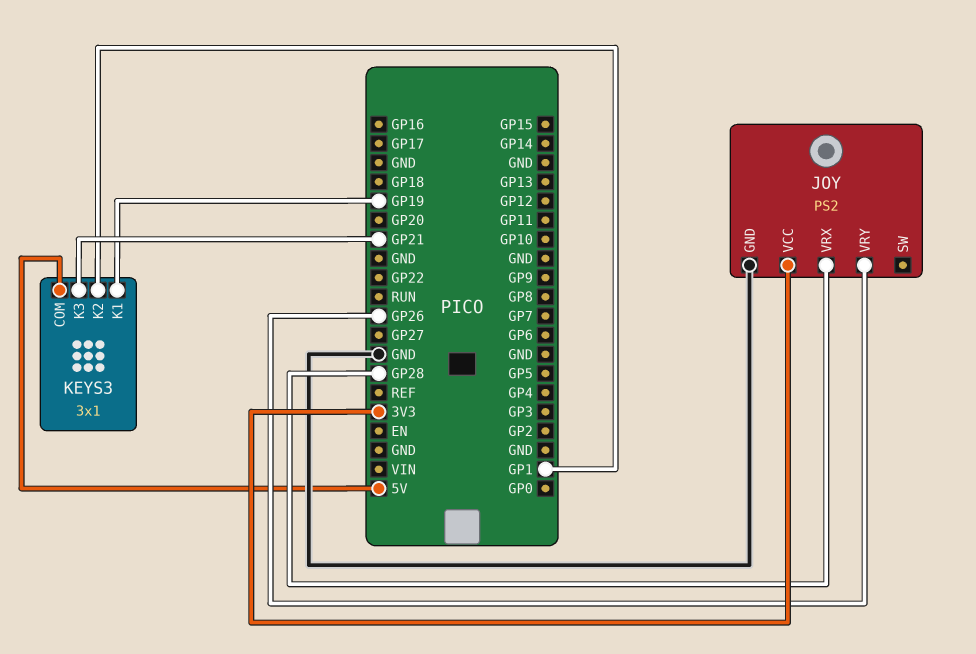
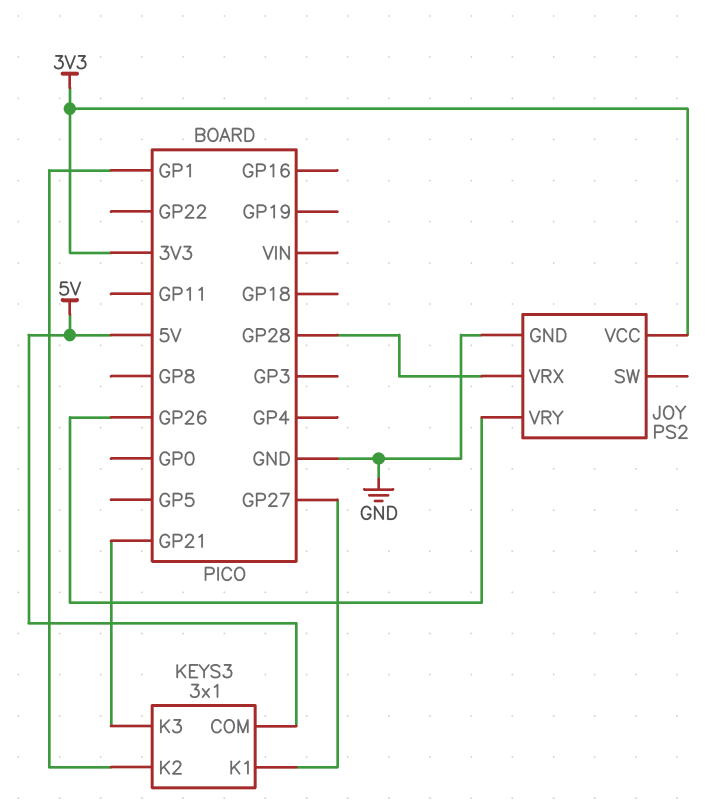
KEYS3 pin K1: GP19 -> GP27

